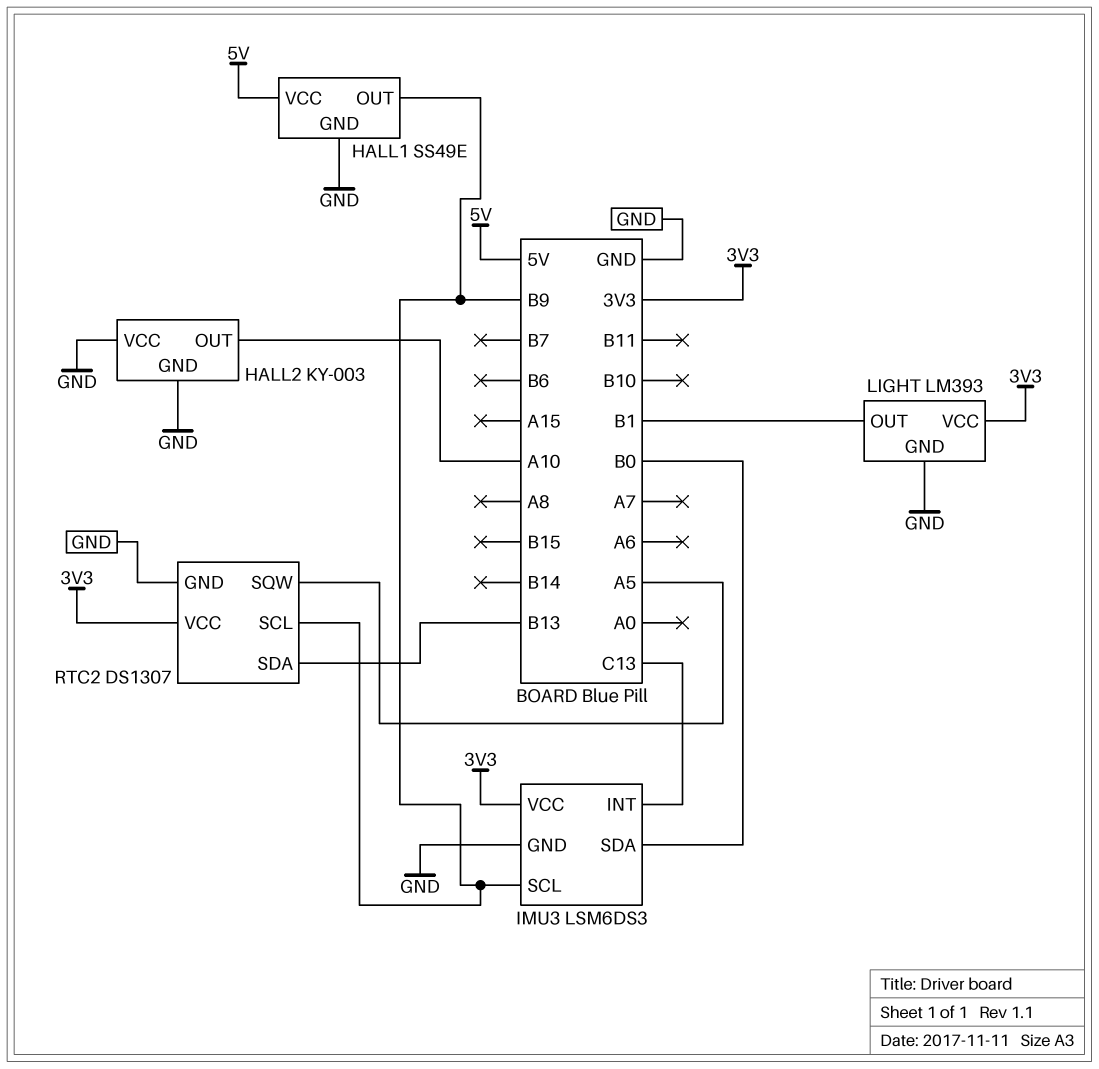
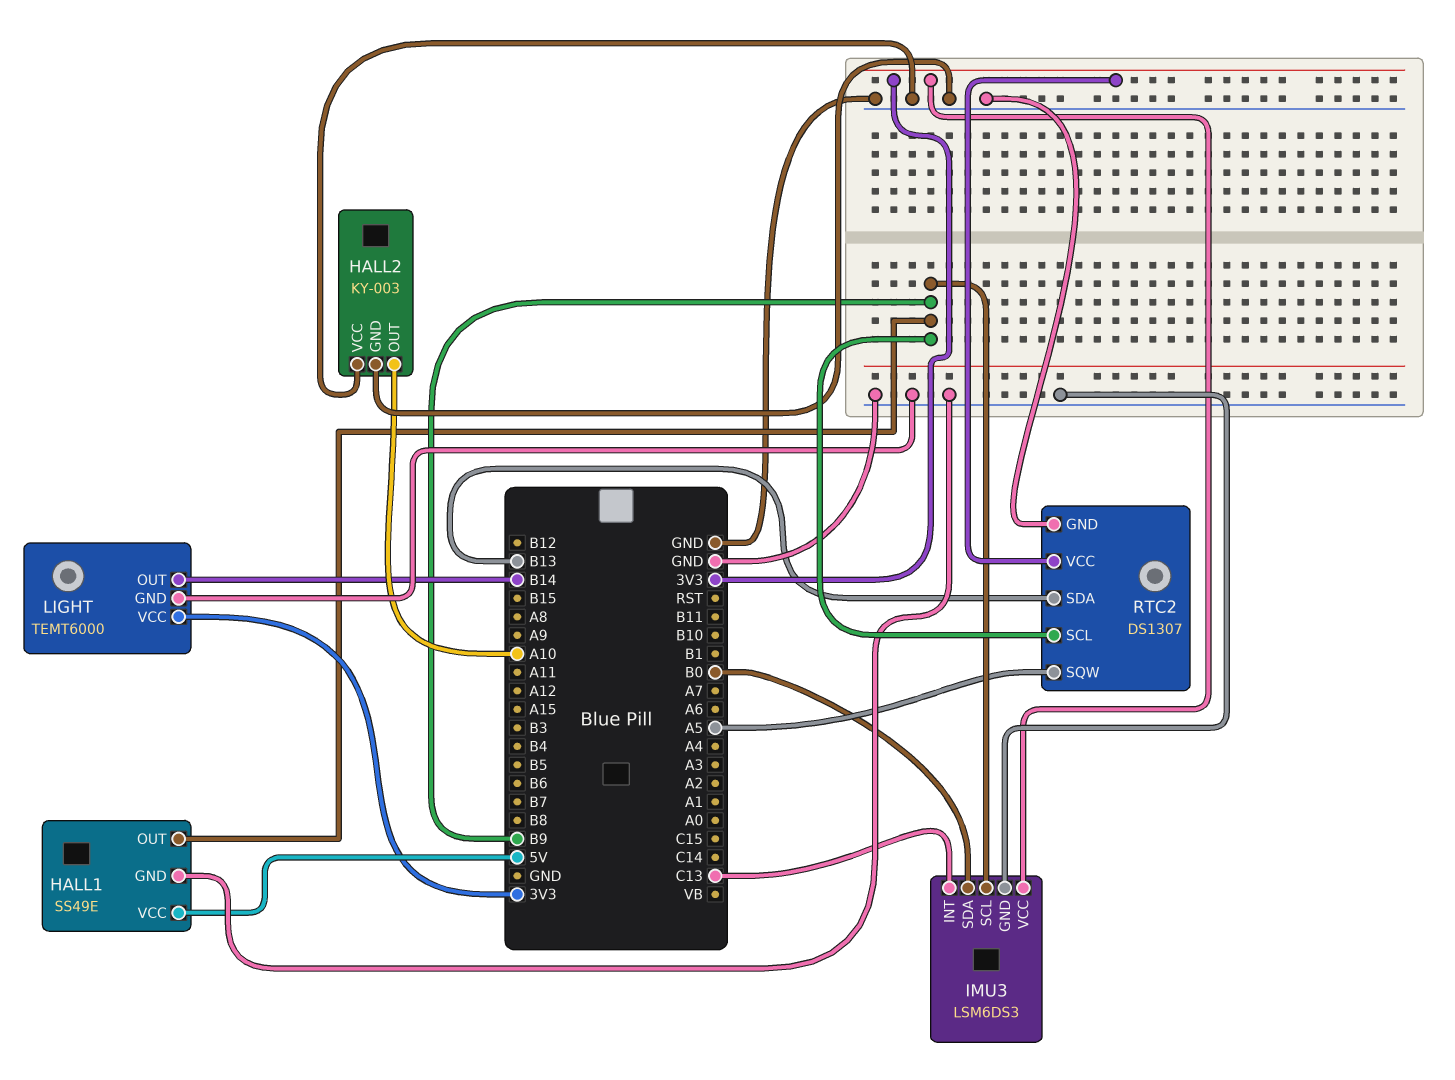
LIGHT: LM393 -> TEMT6000
LIGHT pin OUT: B1 -> B14

